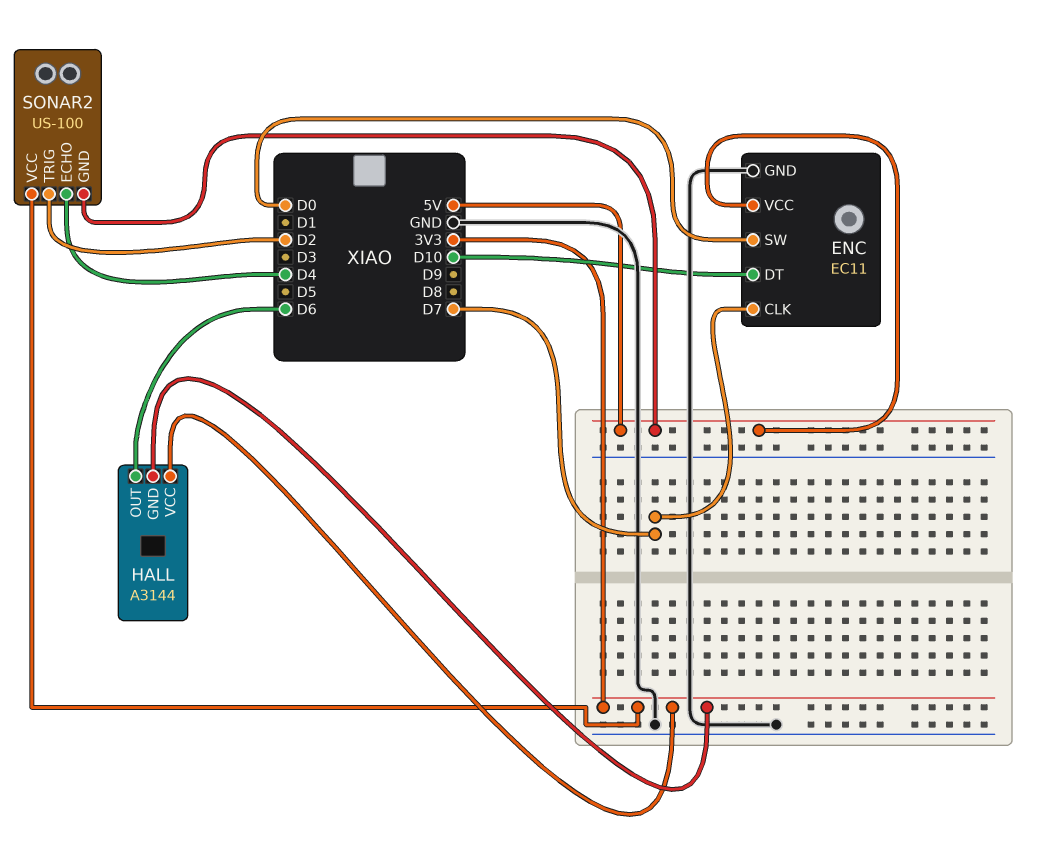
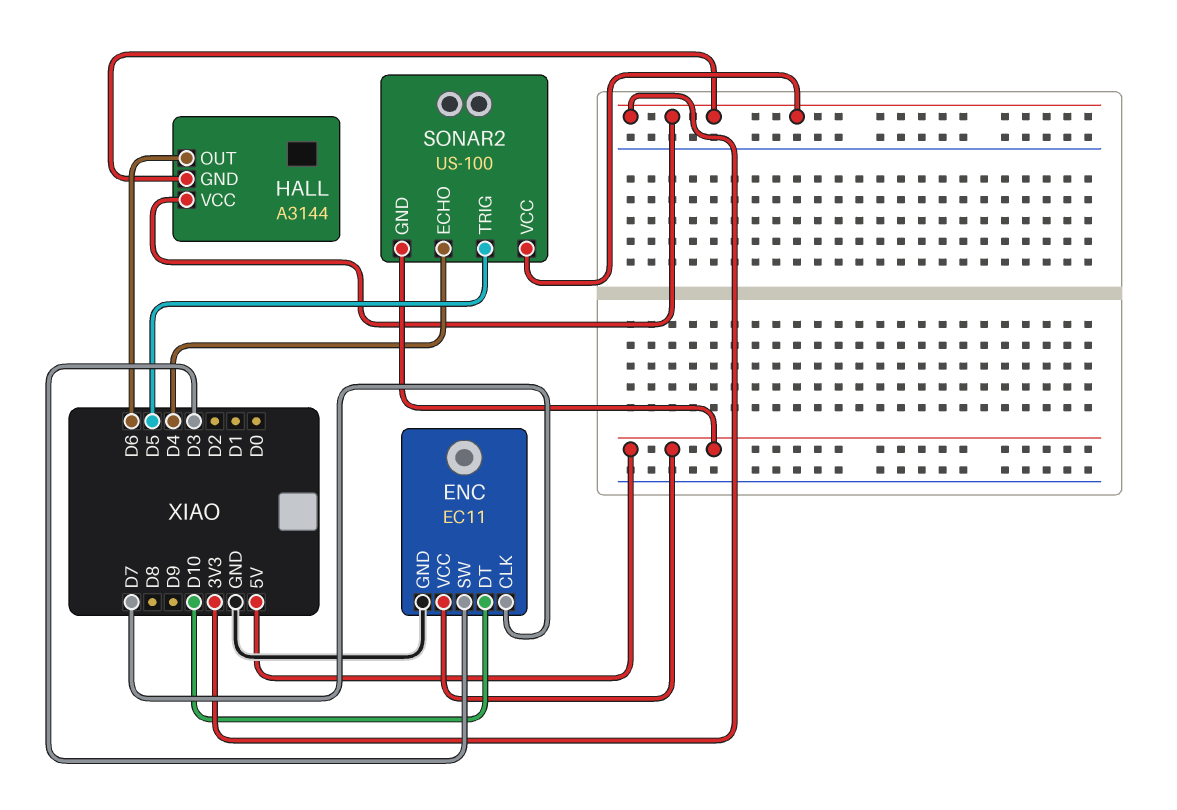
ENC pin SW: D0 -> D3
SONAR2 pin TRIG: D2 -> D5

